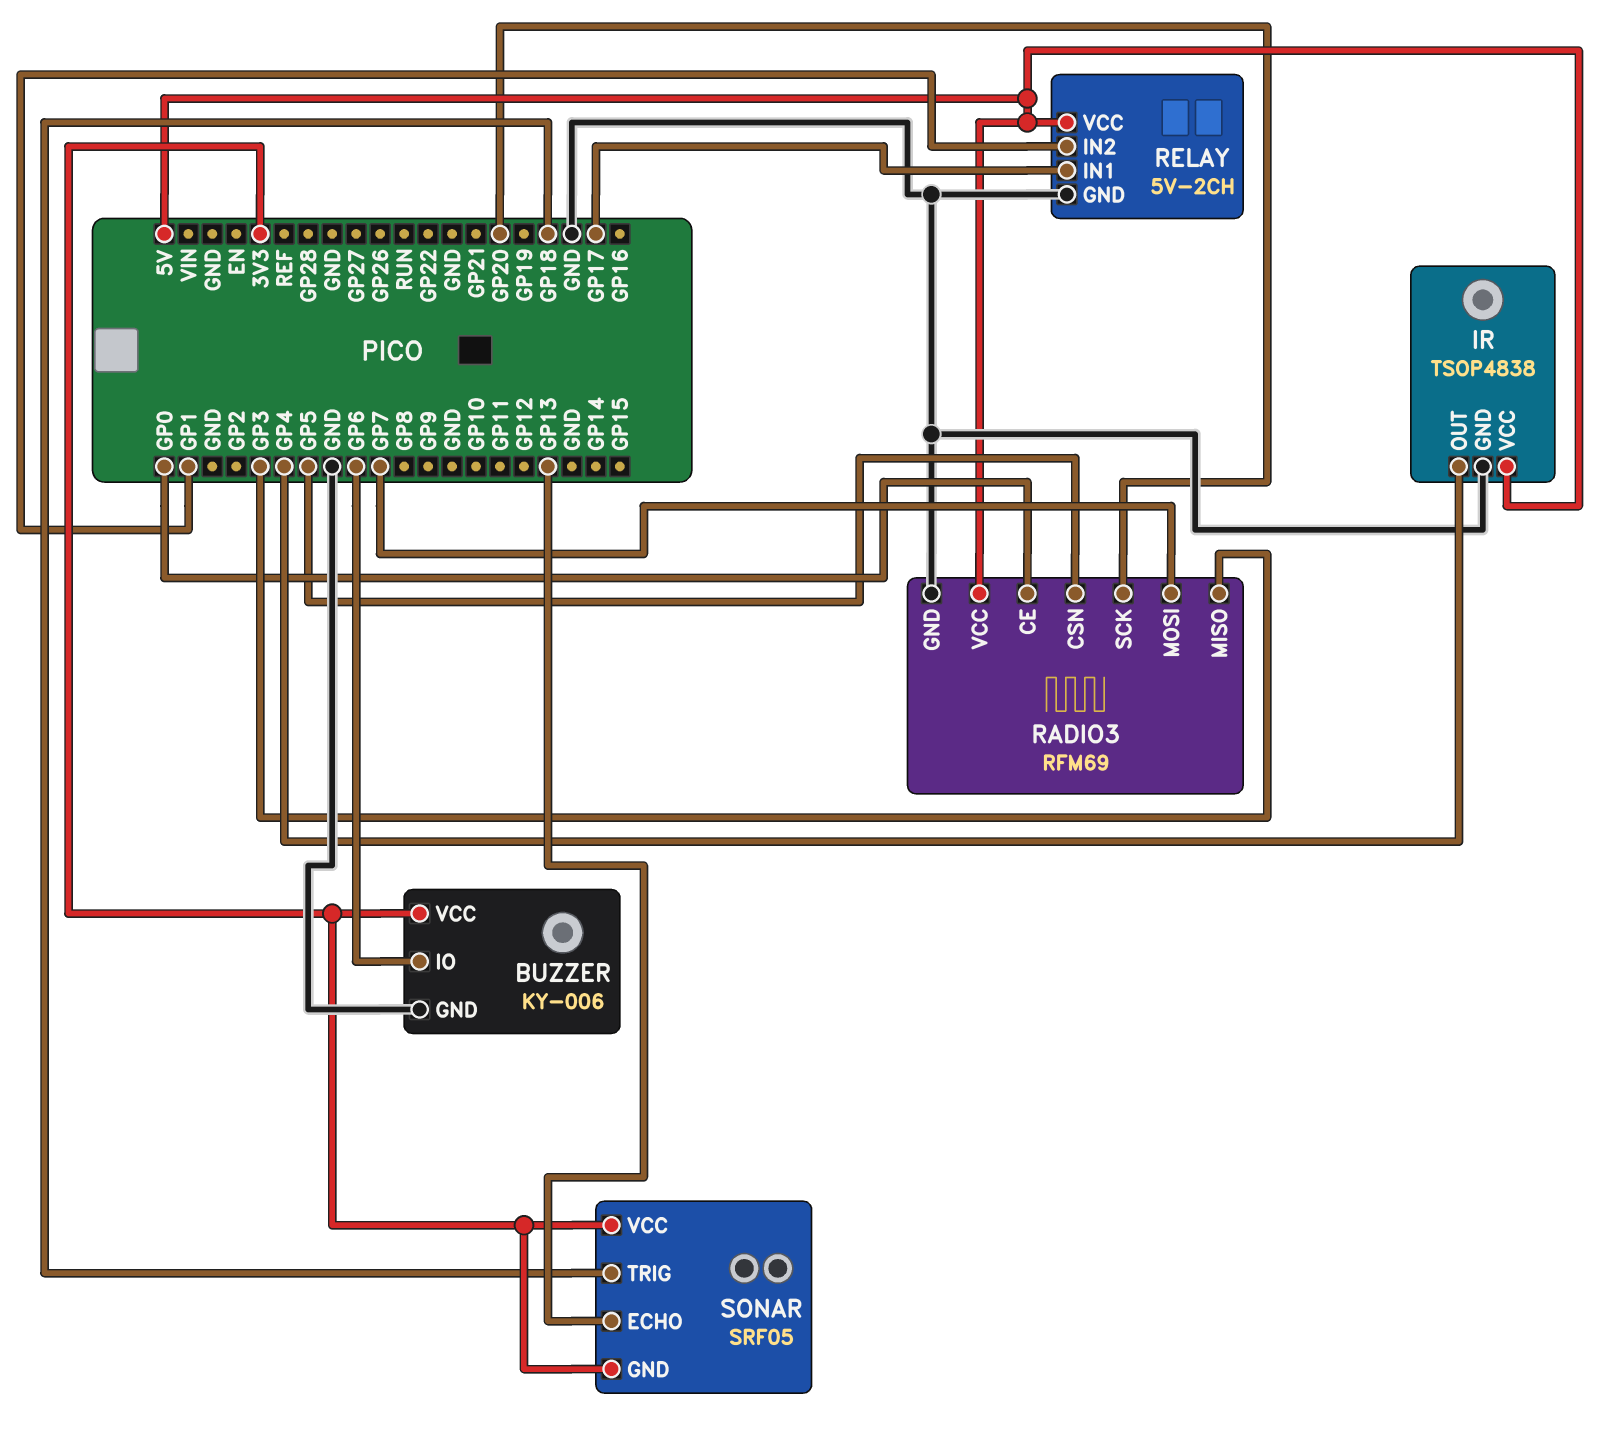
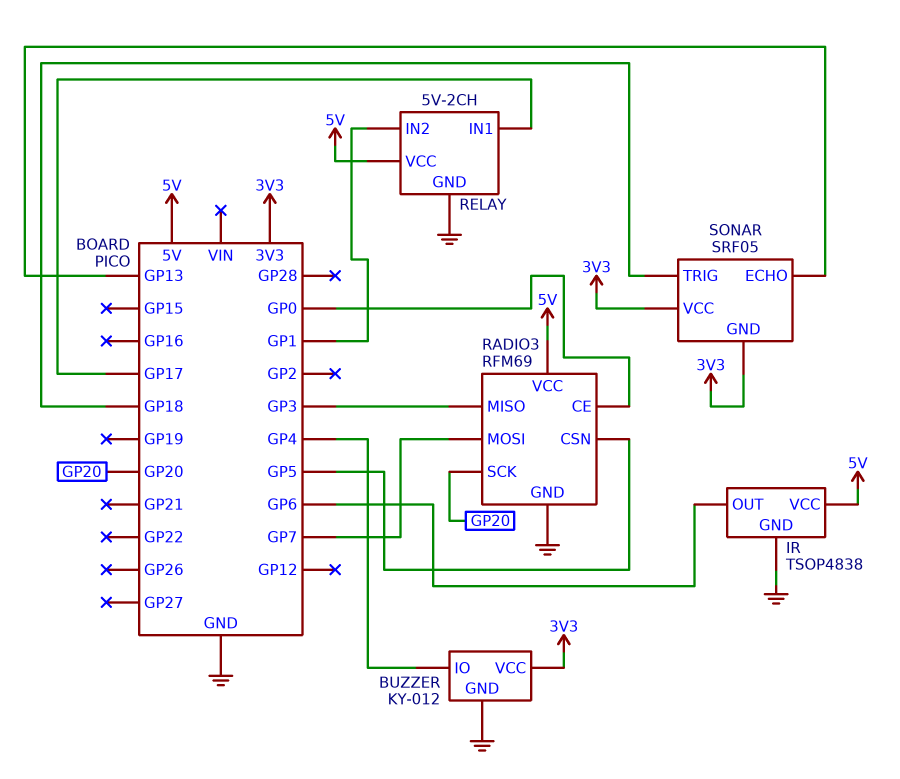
BUZZER: KY-006 -> KY-012
BUZZER pin IO: GP6 -> GP4
IR pin OUT: GP4 -> GP6

